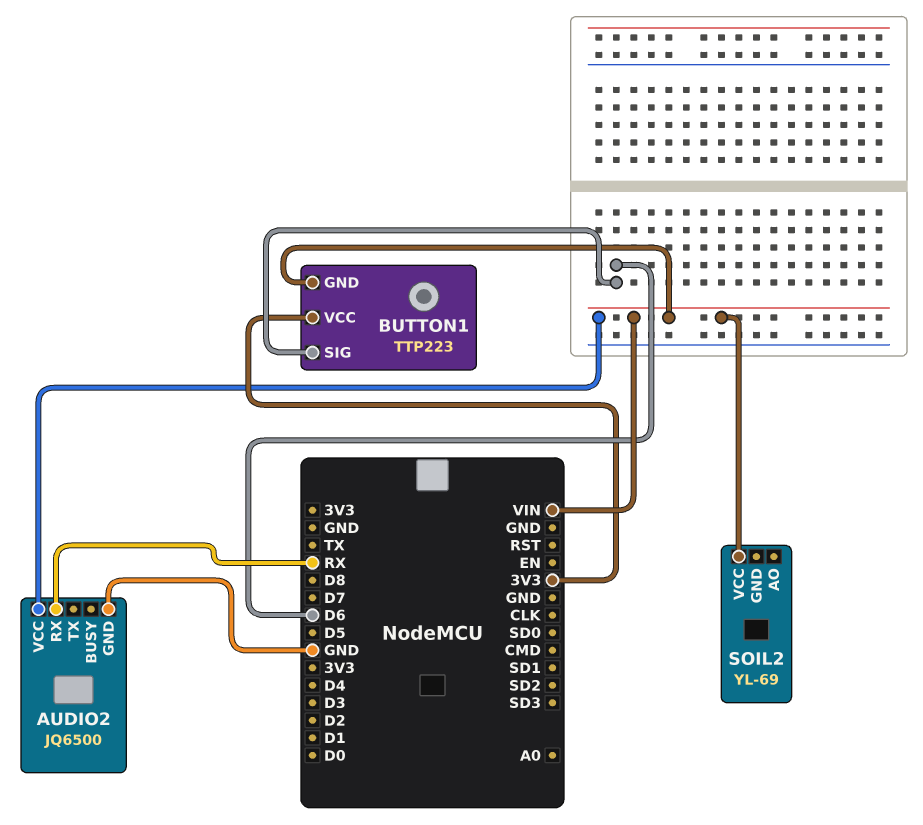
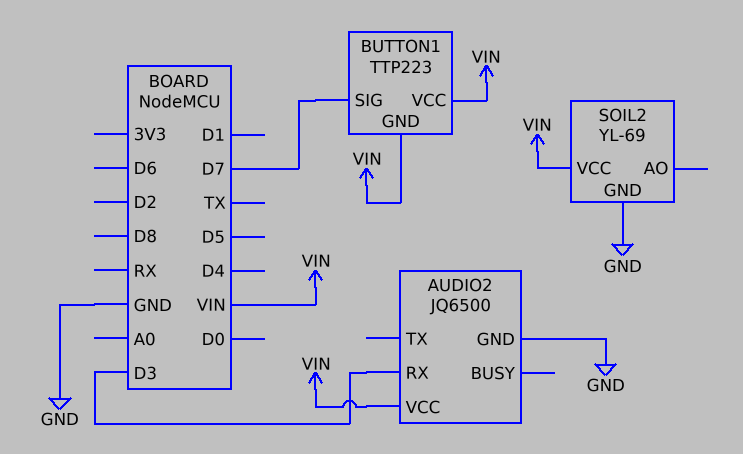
AUDIO2 pin RX: RX -> D3
BUTTON1 pin SIG: D6 -> D7
BUTTON1 pin VCC: 3V3 -> VIN
SOIL2 pin GND: none -> GND

